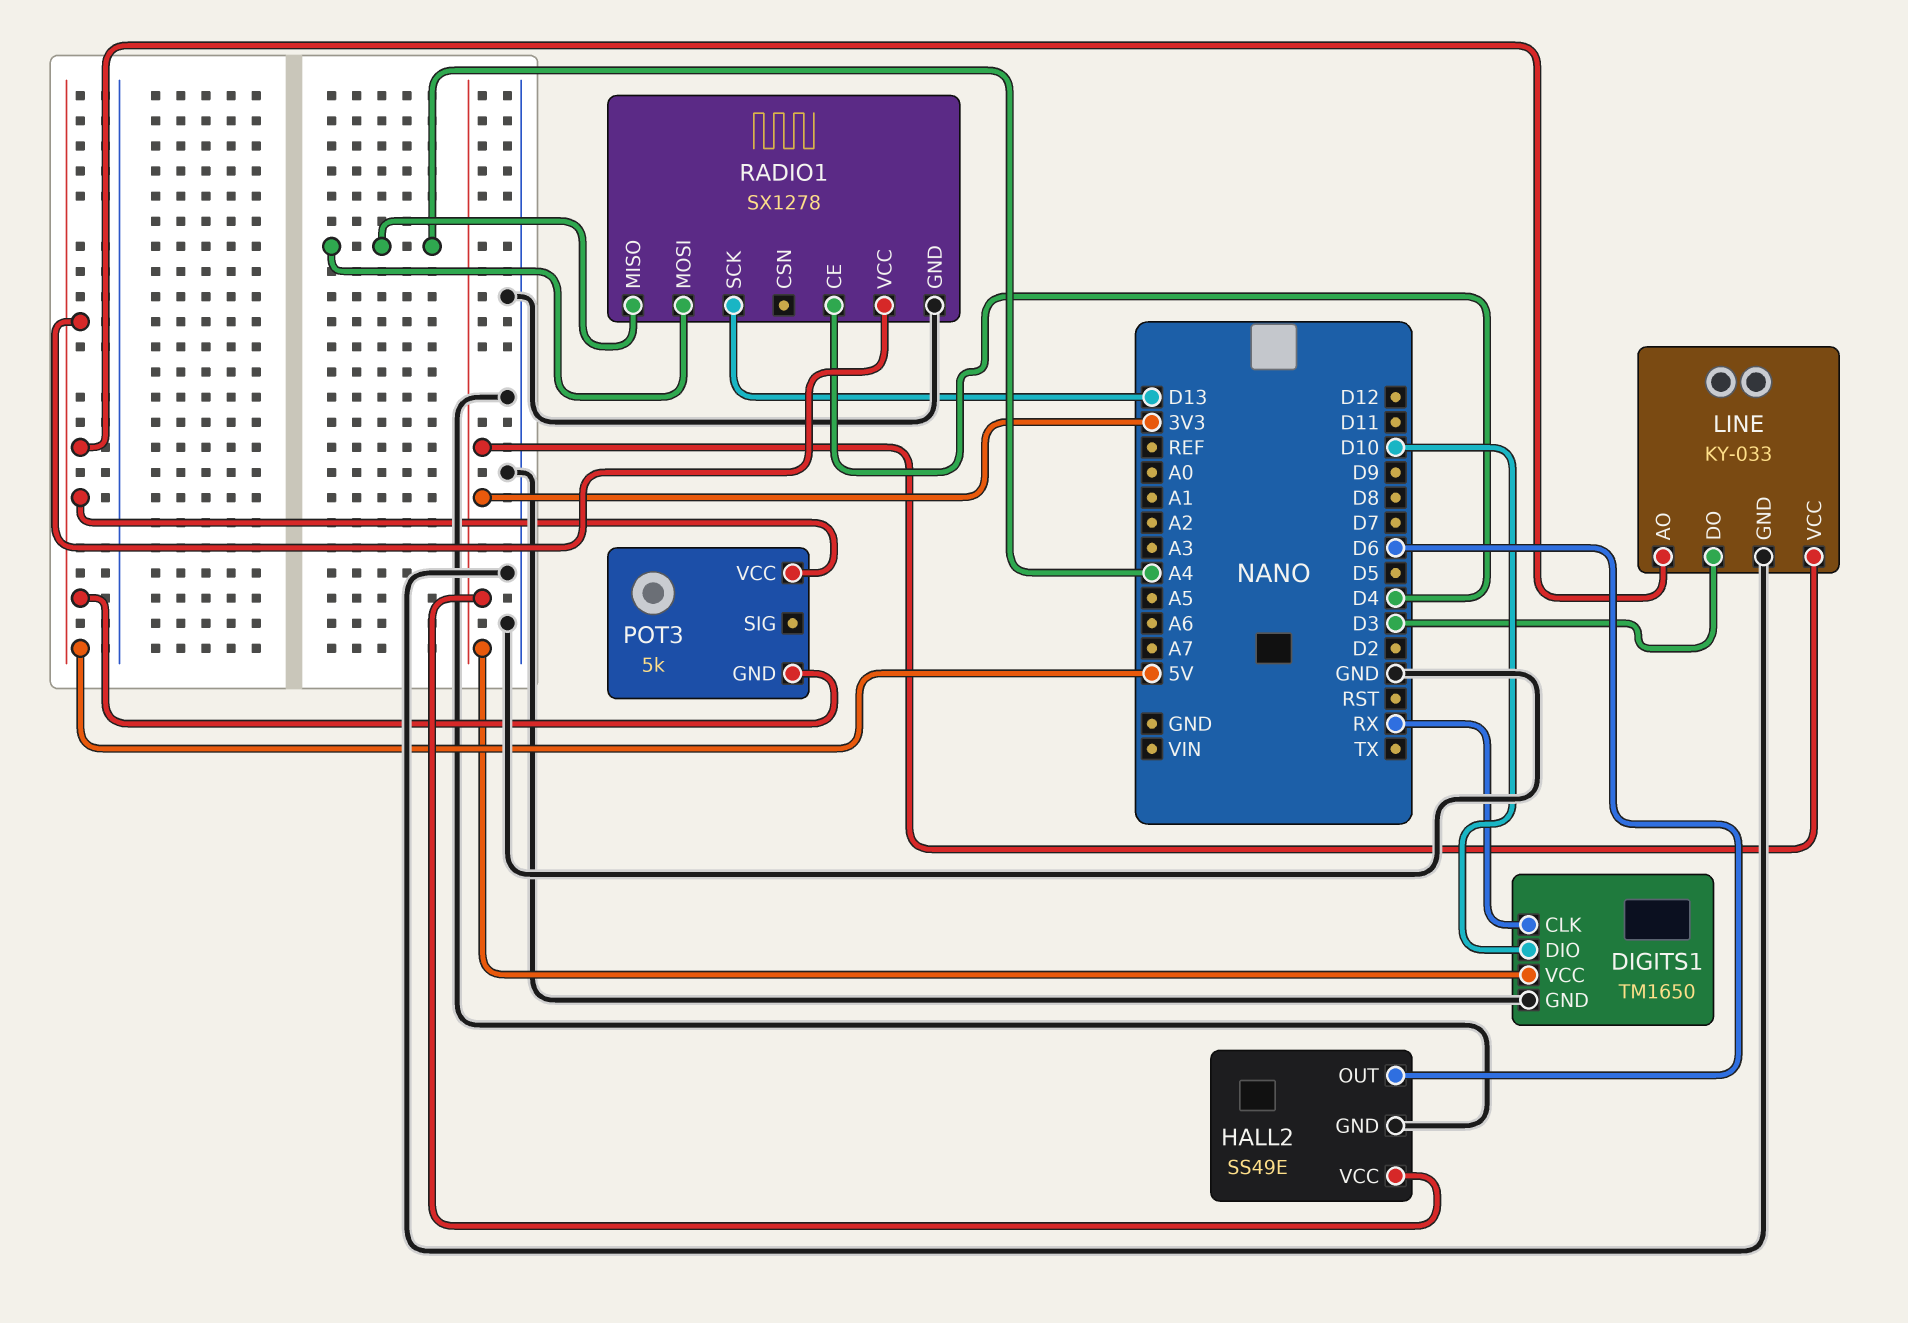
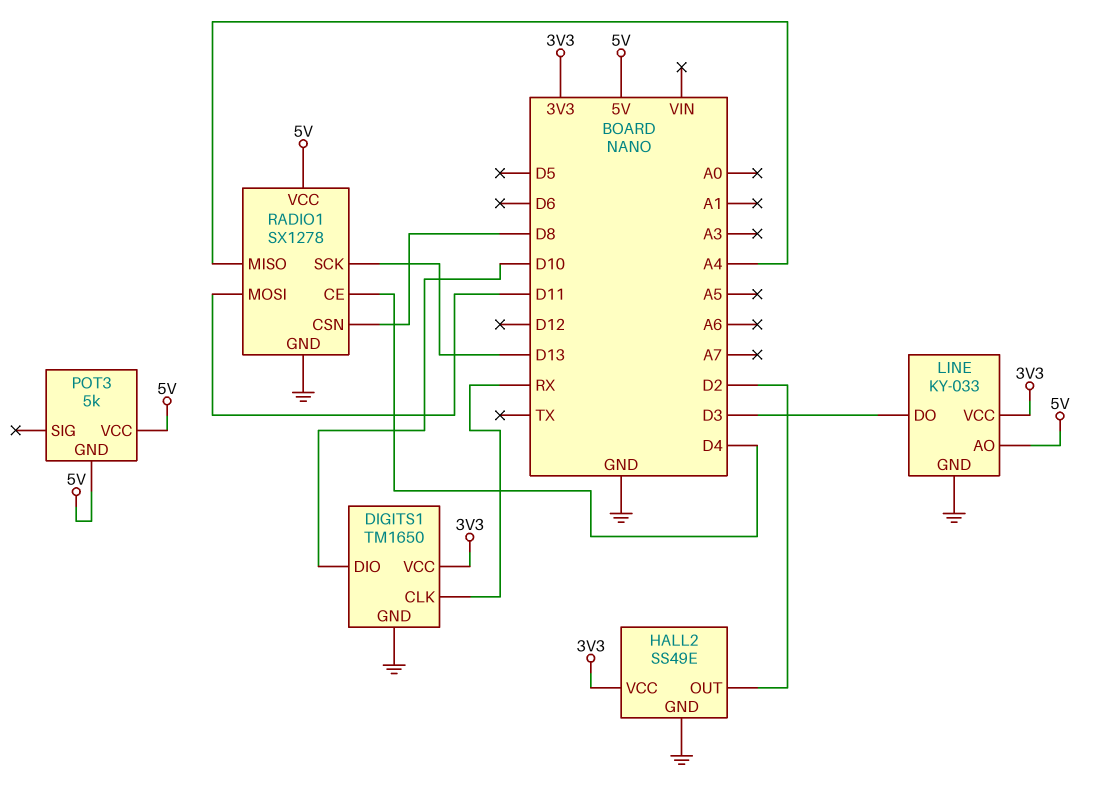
HALL2 pin OUT: D6 -> D2
RADIO1 pin CSN: none -> D8
RADIO1 pin MOSI: A4 -> D11

